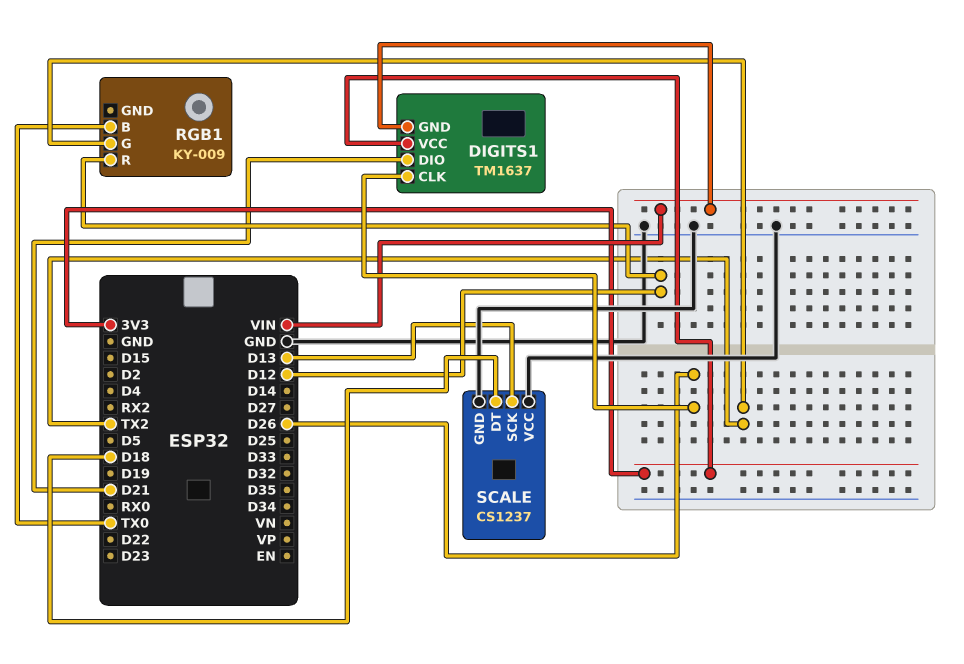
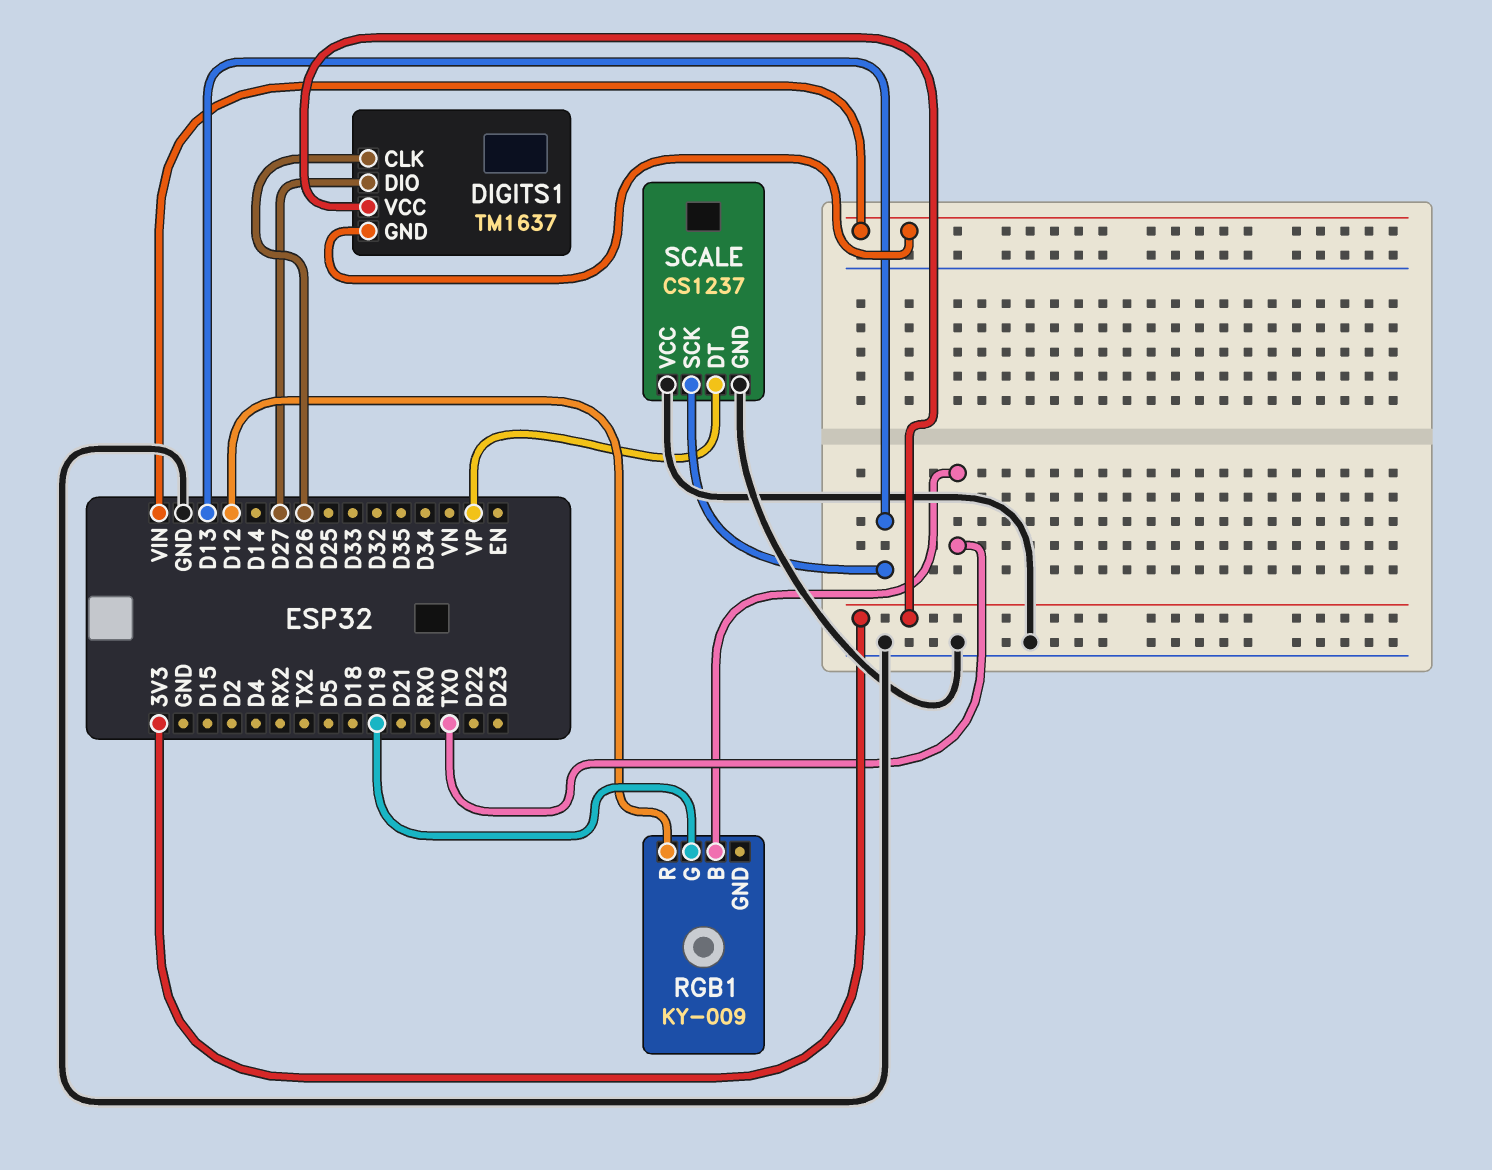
DIGITS1 pin DIO: D21 -> D27
RGB1 pin G: TX2 -> D19
SCALE pin DT: D18 -> VP

